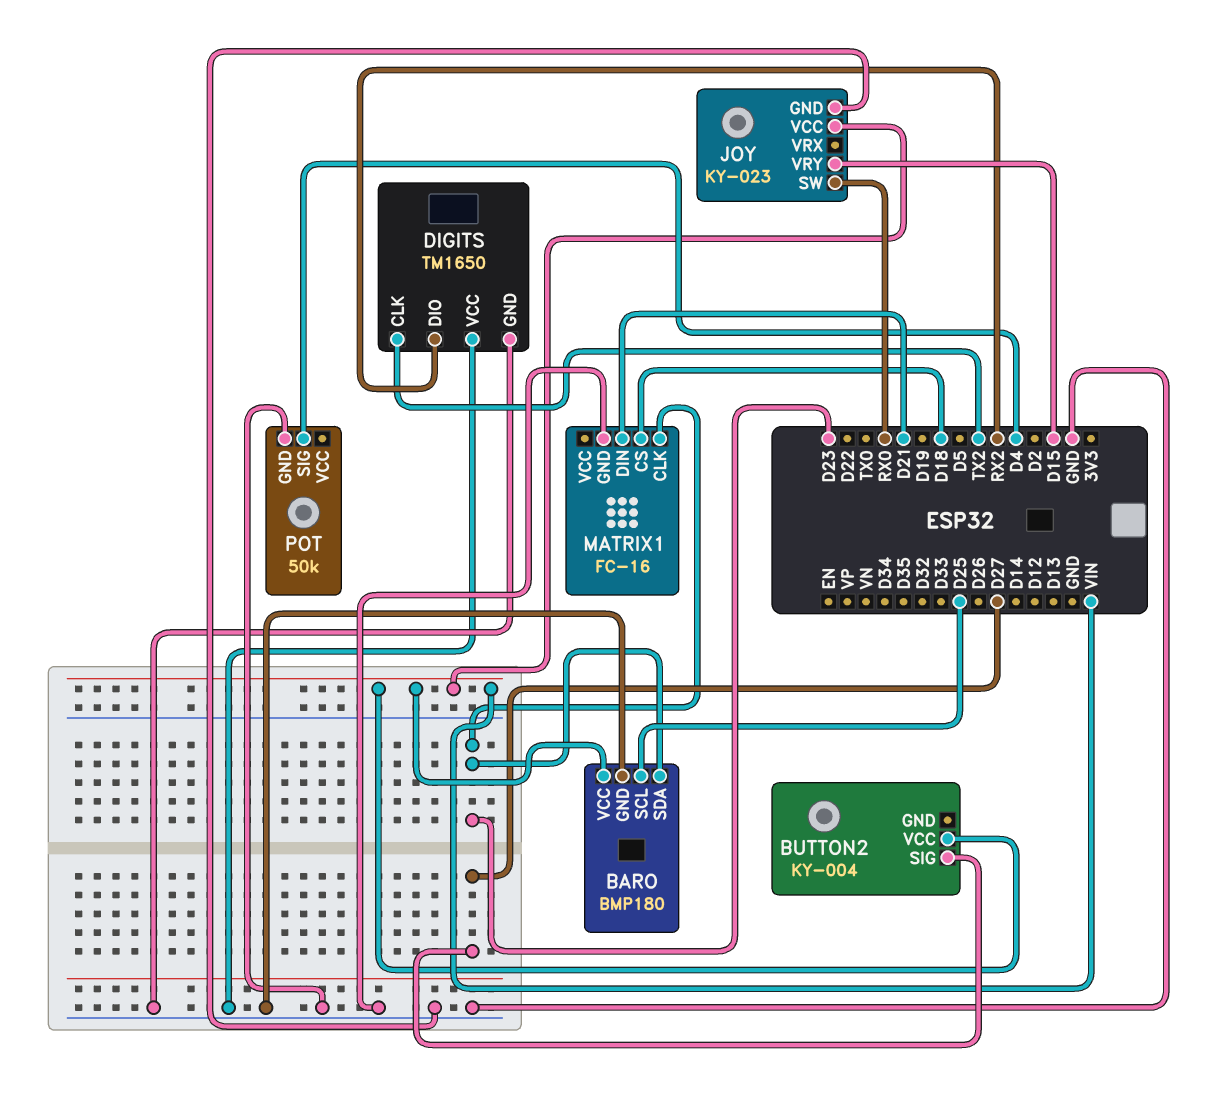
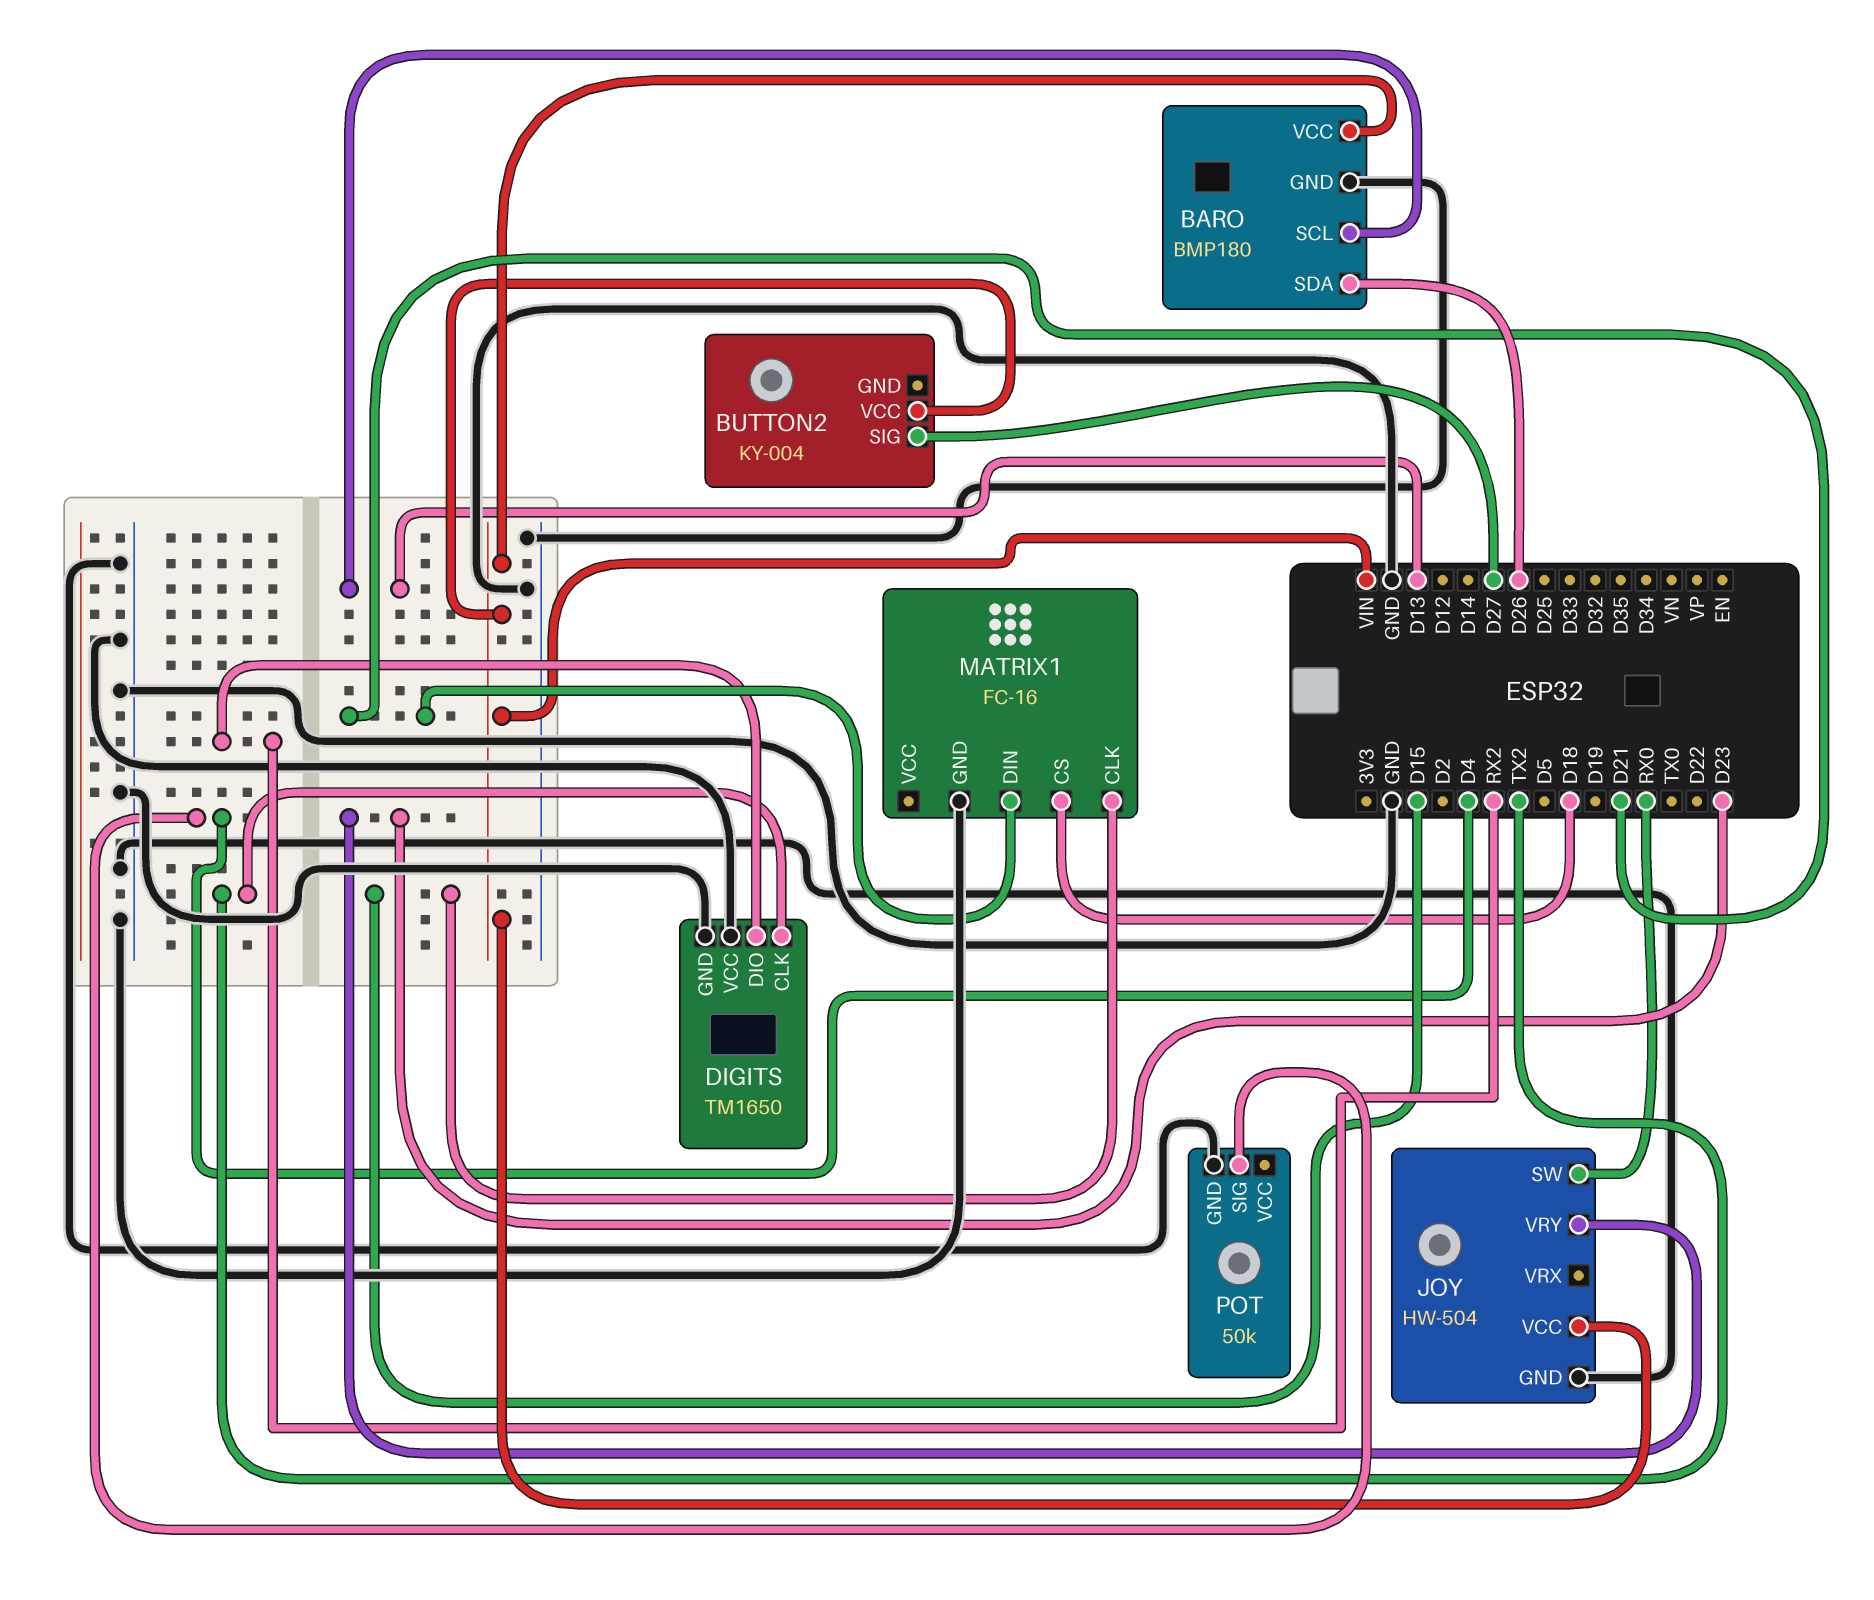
BARO pin SCL: D25 -> D13
BARO pin SDA: D23 -> D26
JOY: KY-023 -> HW-504
JOY pin VRY: D15 -> D23
MATRIX1 pin CLK: D23 -> D15

